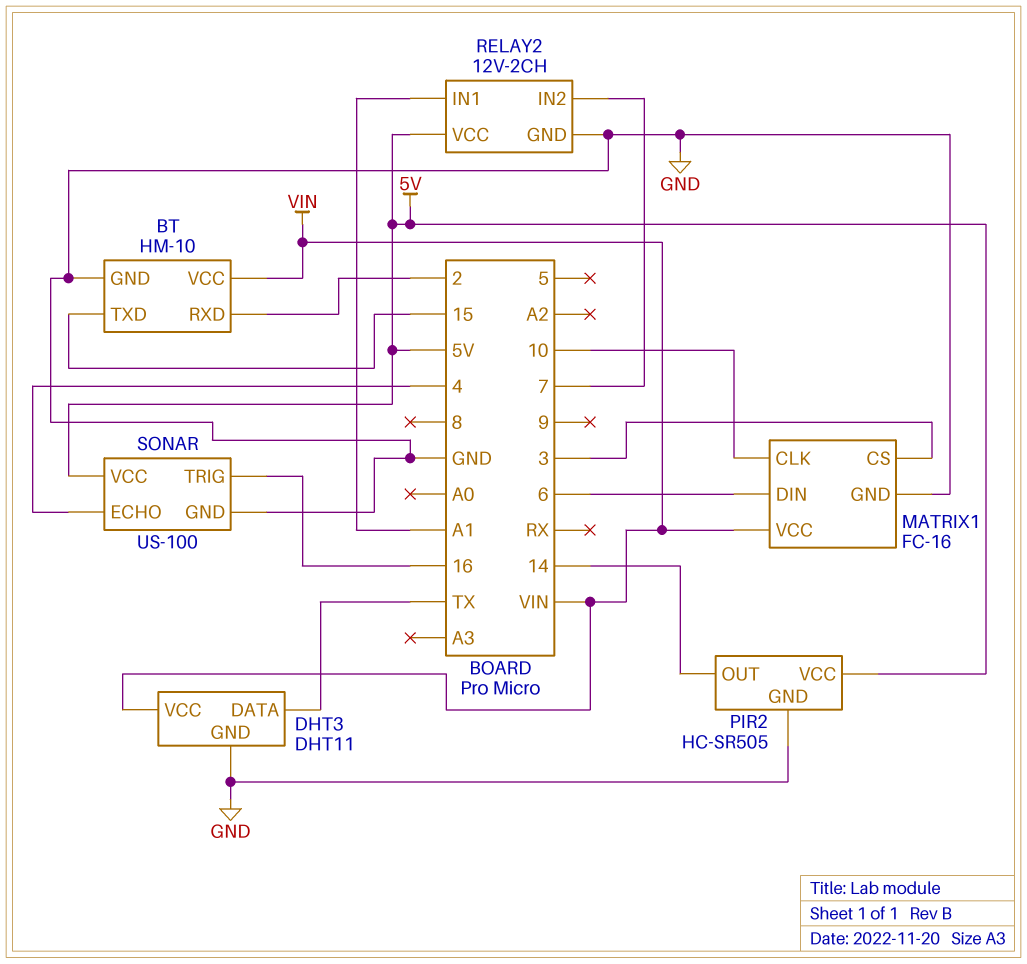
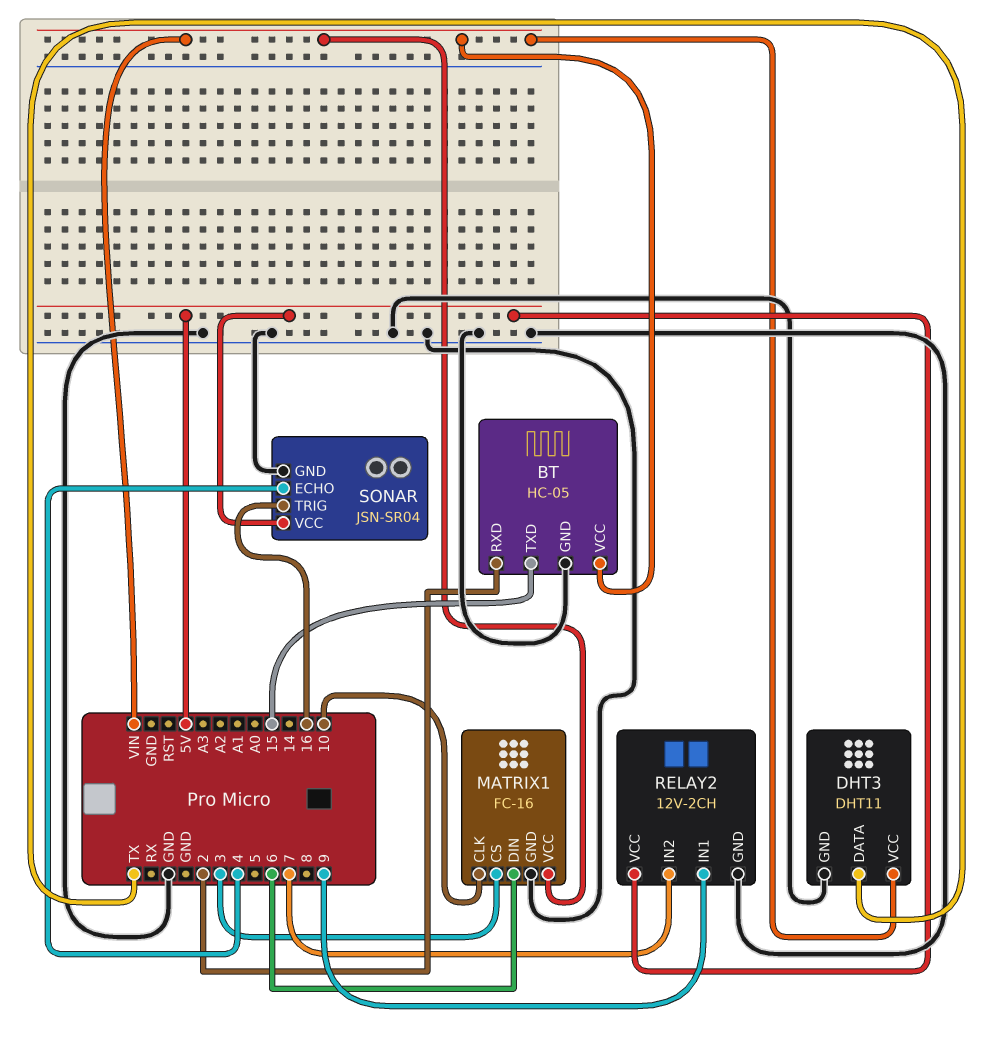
BT: HM-10 -> HC-05
PIR2: HC-SR505 -> none
PIR2 pin GND: GND -> none
PIR2 pin OUT: 14 -> none
PIR2 pin VCC: 5V -> none
RELAY2 pin IN1: A1 -> 9
SONAR: US-100 -> JSN-SR04

